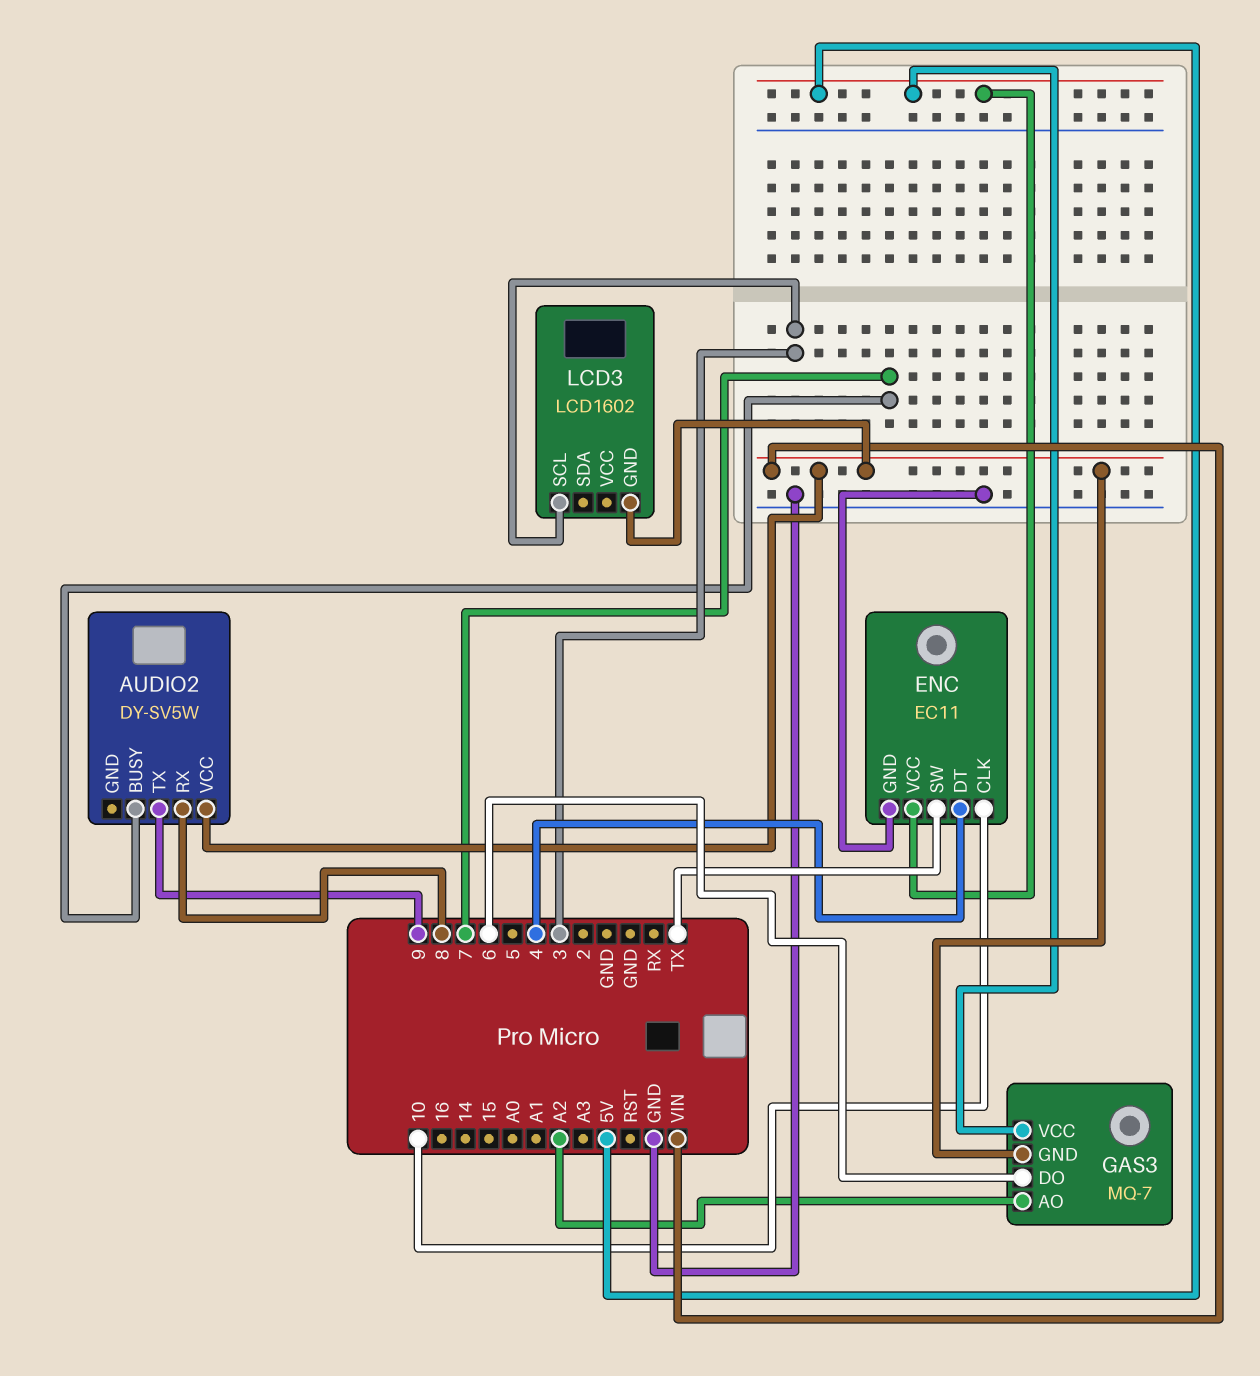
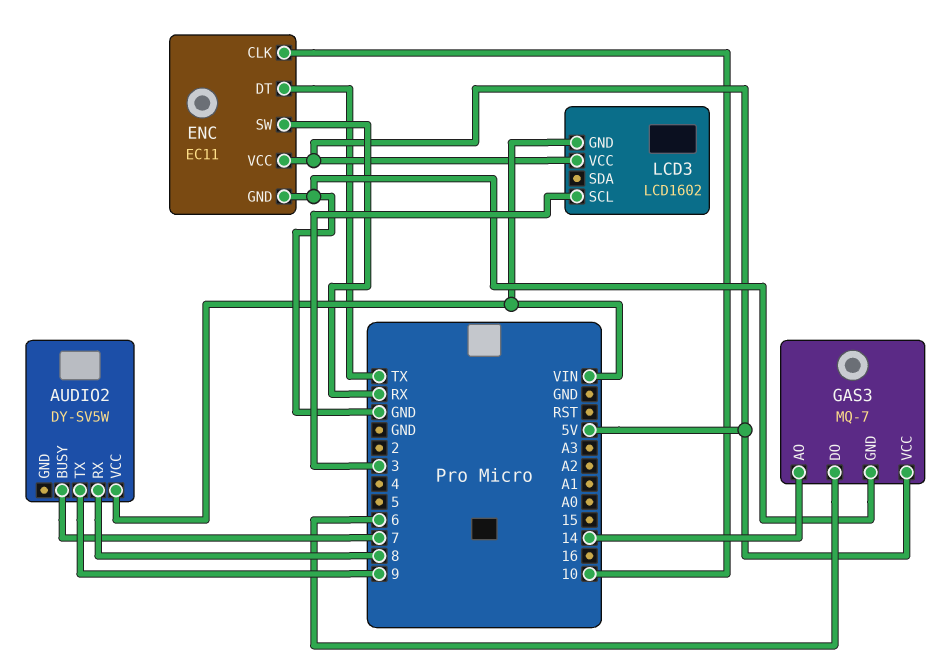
ENC pin DT: 4 -> TX
ENC pin SW: TX -> RX
GAS3 pin AO: A2 -> 14
GAS3 pin GND: VIN -> GND
LCD3 pin VCC: none -> 5V

